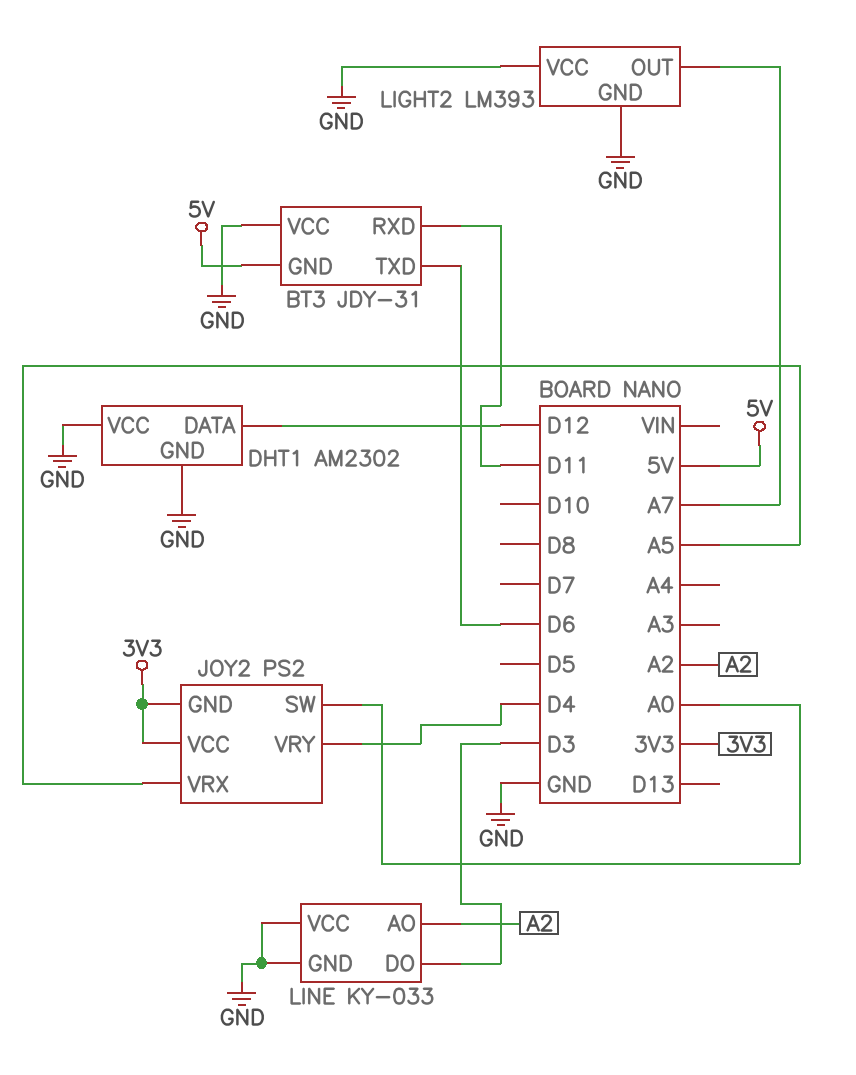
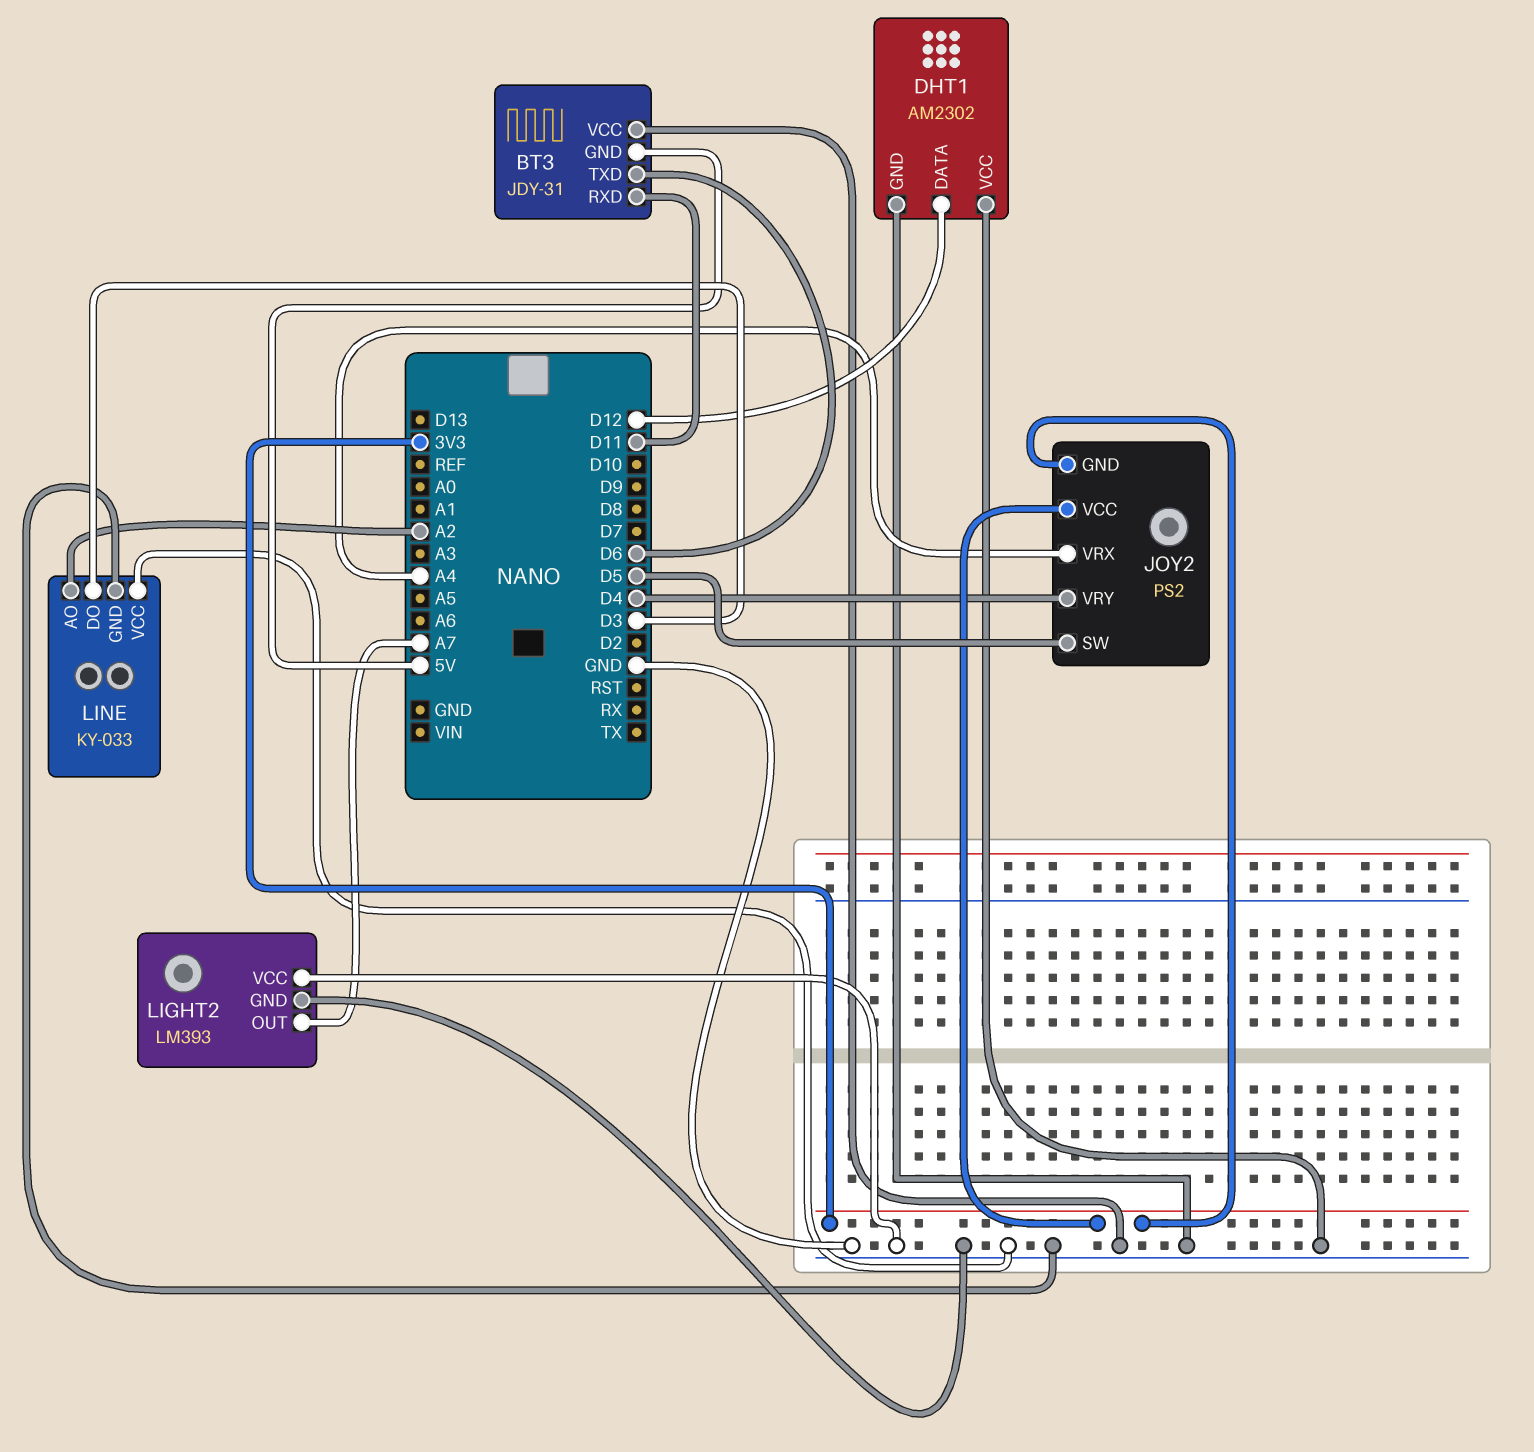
JOY2 pin SW: A0 -> D5
JOY2 pin VRX: A5 -> A4

